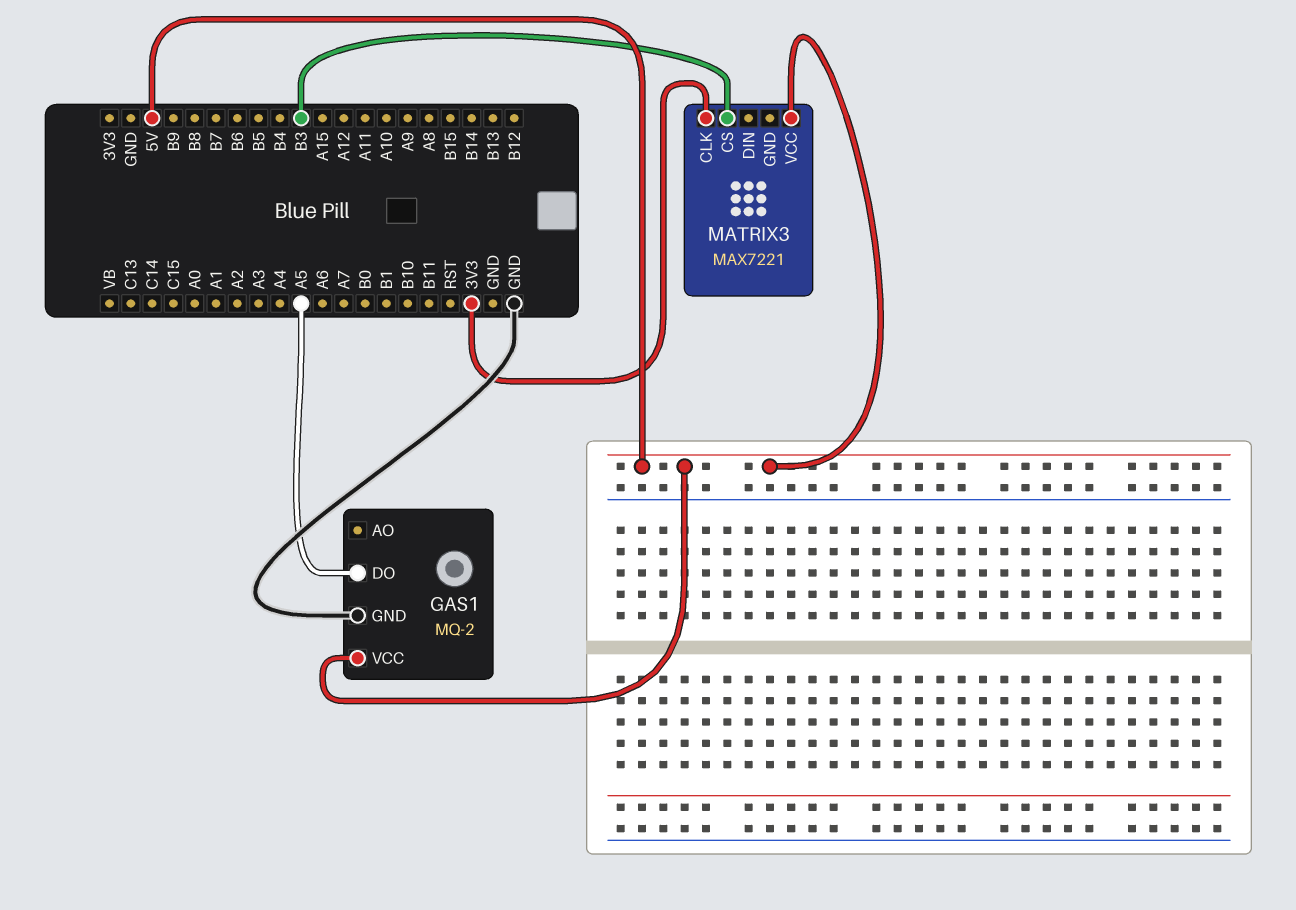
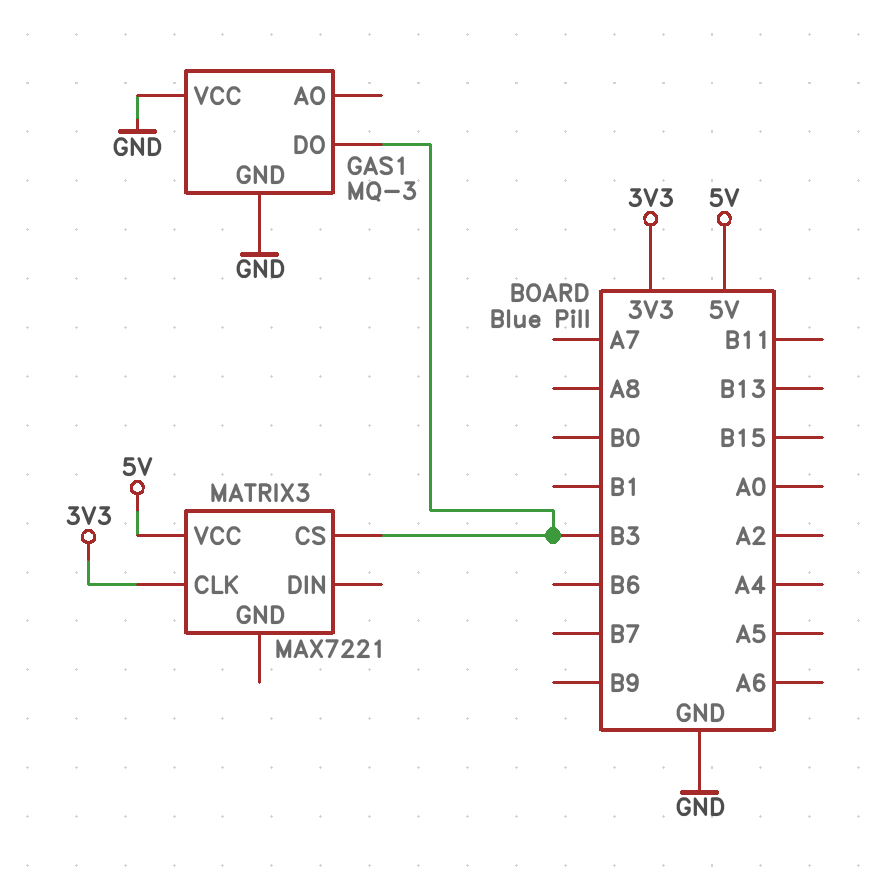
GAS1: MQ-2 -> MQ-3
GAS1 pin DO: A5 -> B3
GAS1 pin VCC: 5V -> GND

